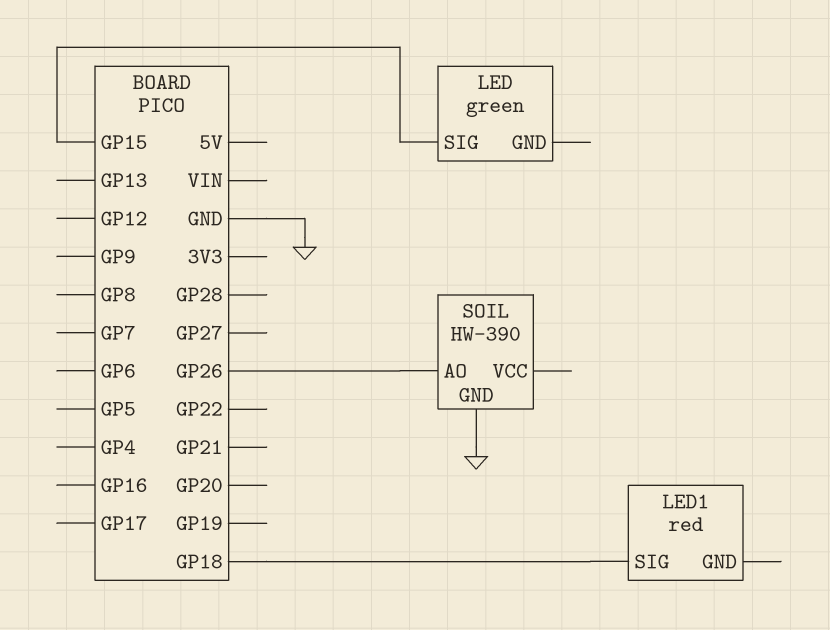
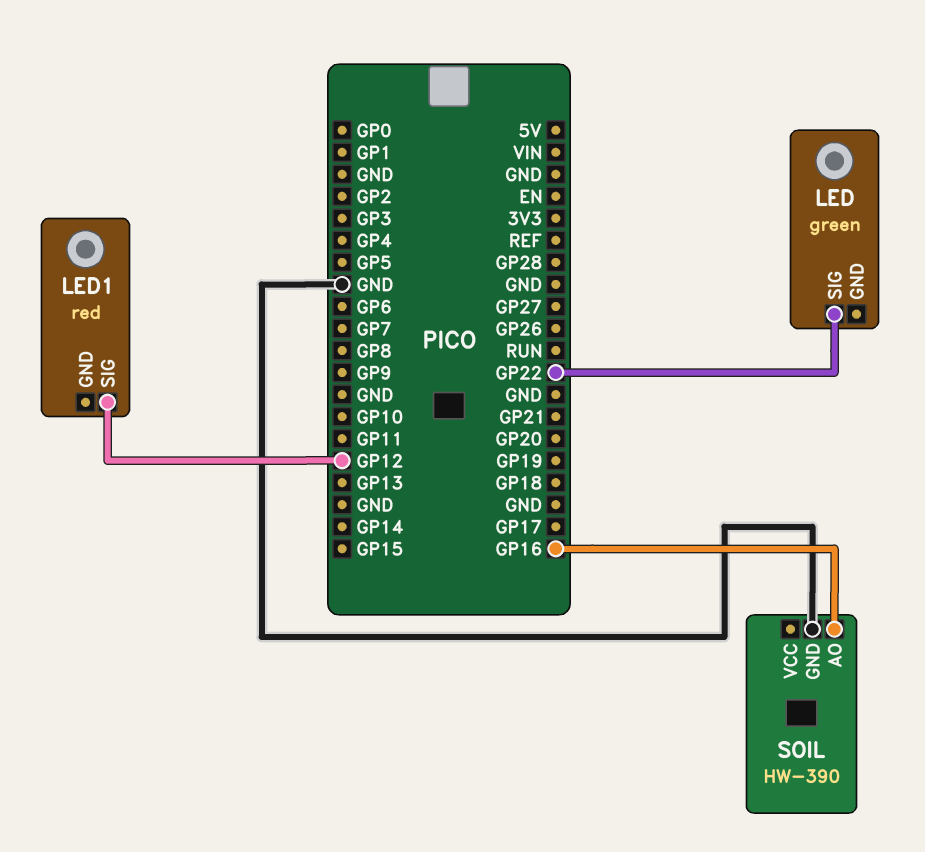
LED pin SIG: GP15 -> GP22
LED1 pin SIG: GP18 -> GP12
SOIL pin AO: GP26 -> GP16

